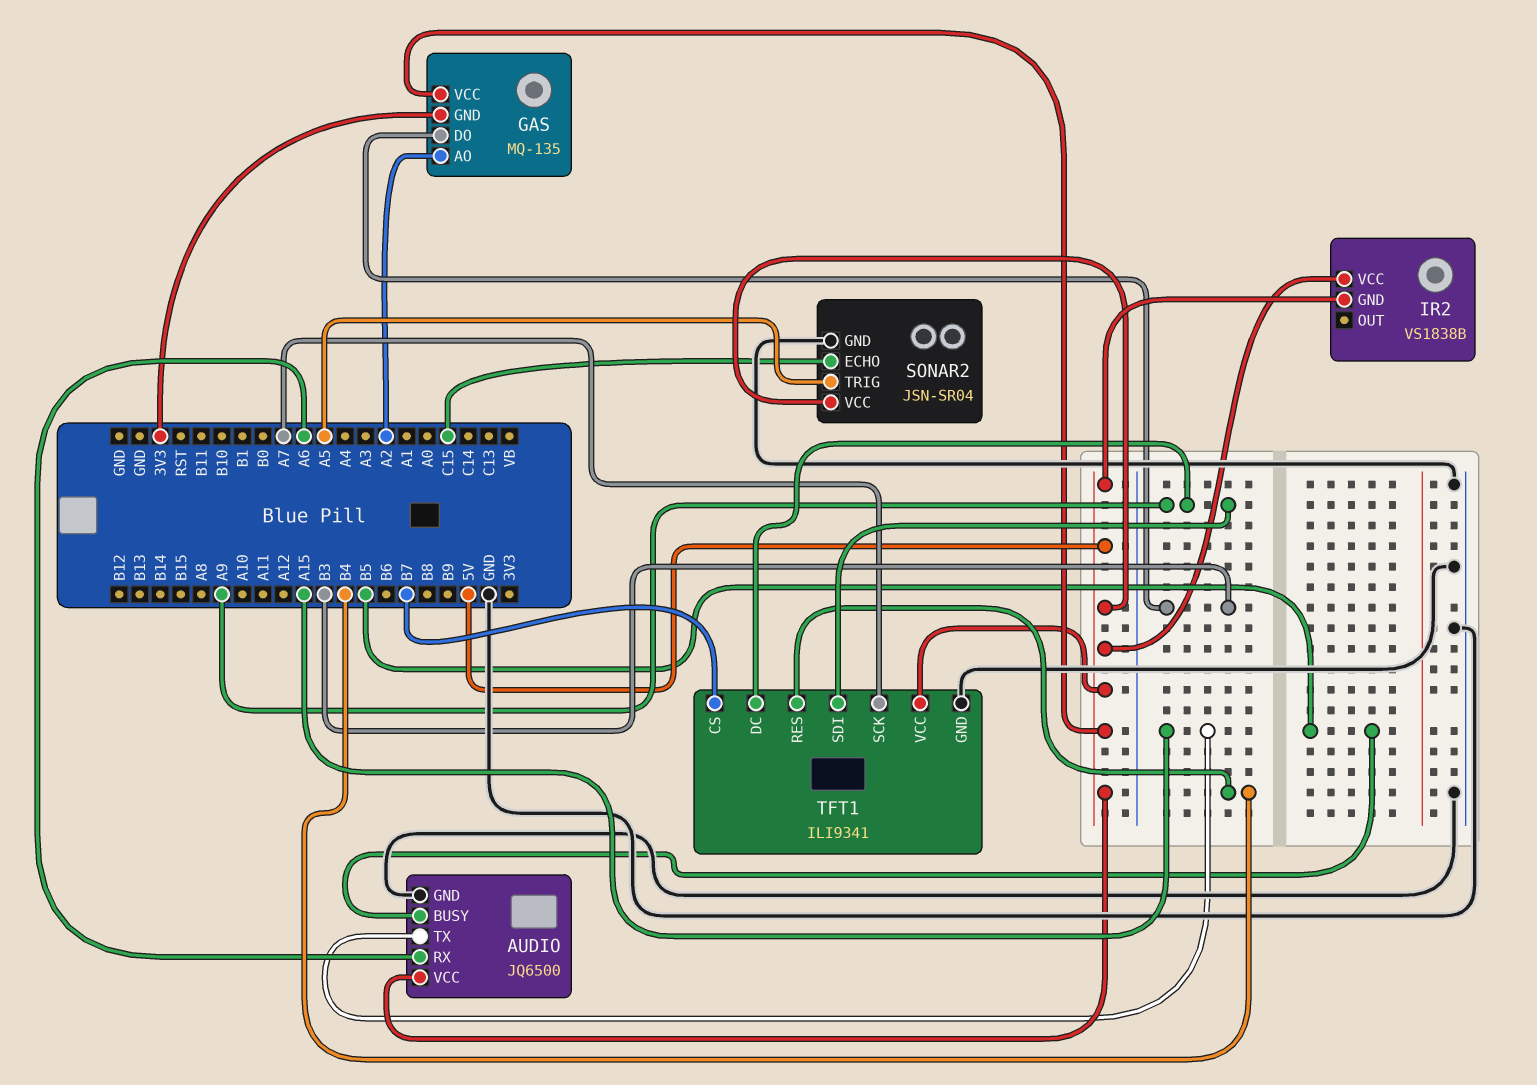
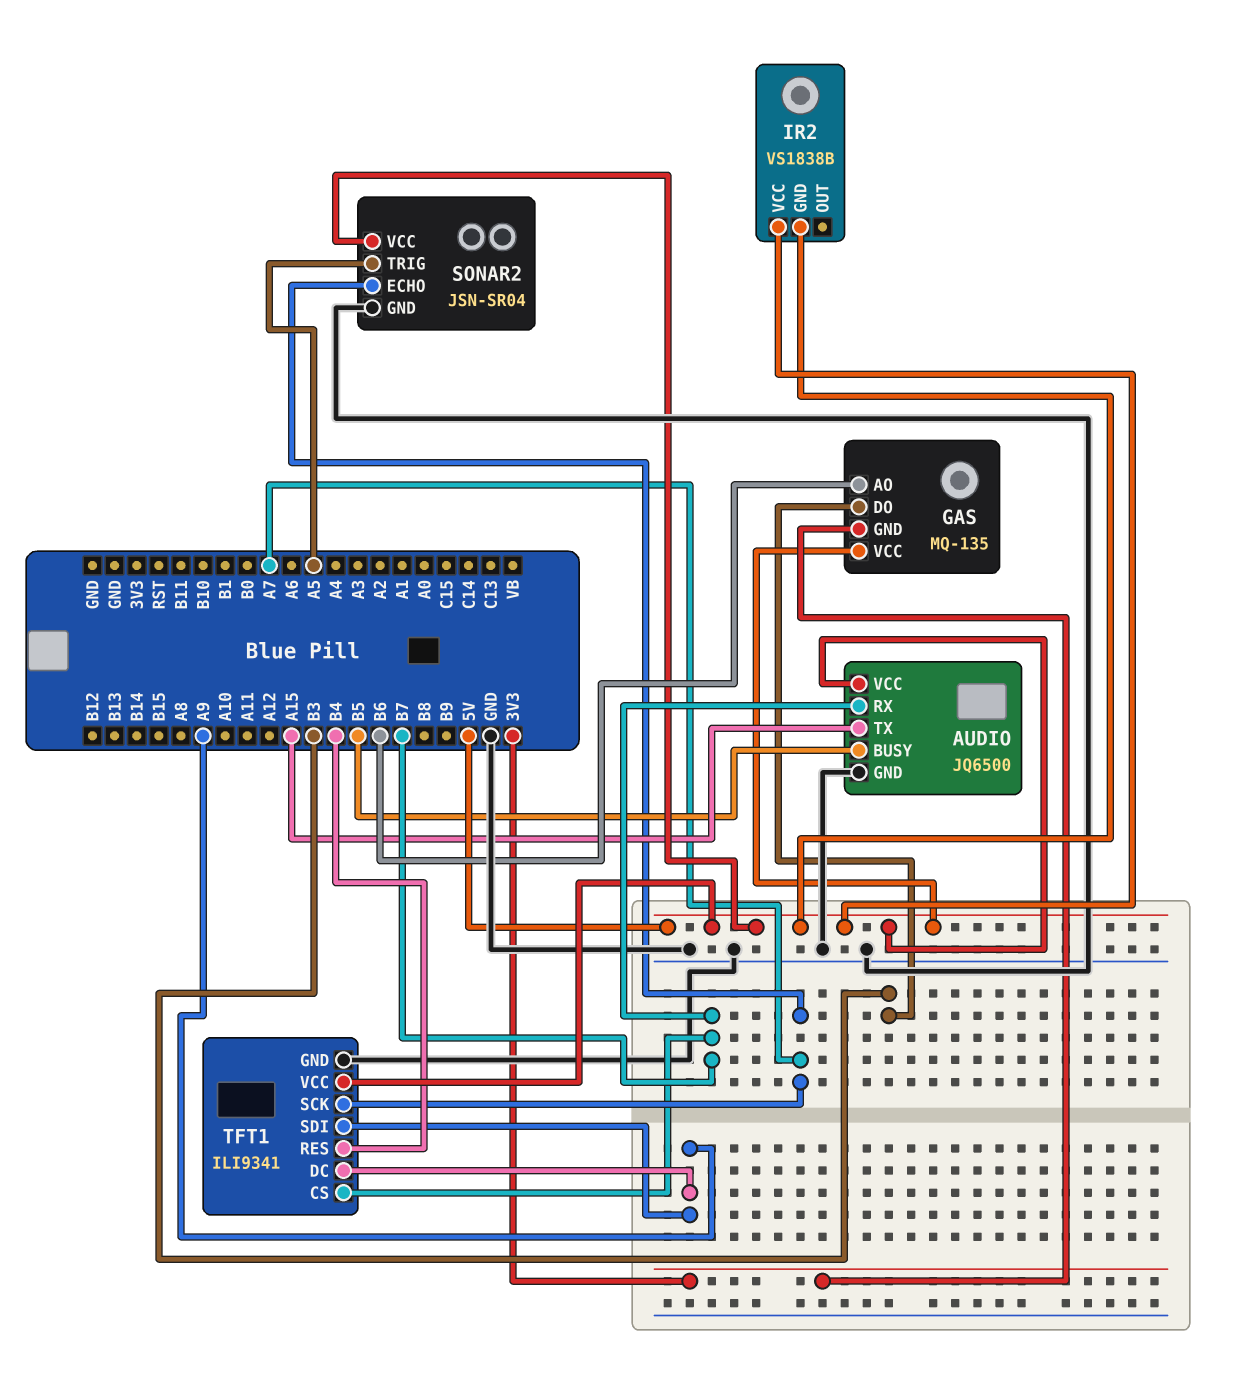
AUDIO pin RX: A6 -> B7
GAS pin AO: A2 -> B6
SONAR2 pin ECHO: C15 -> A7

